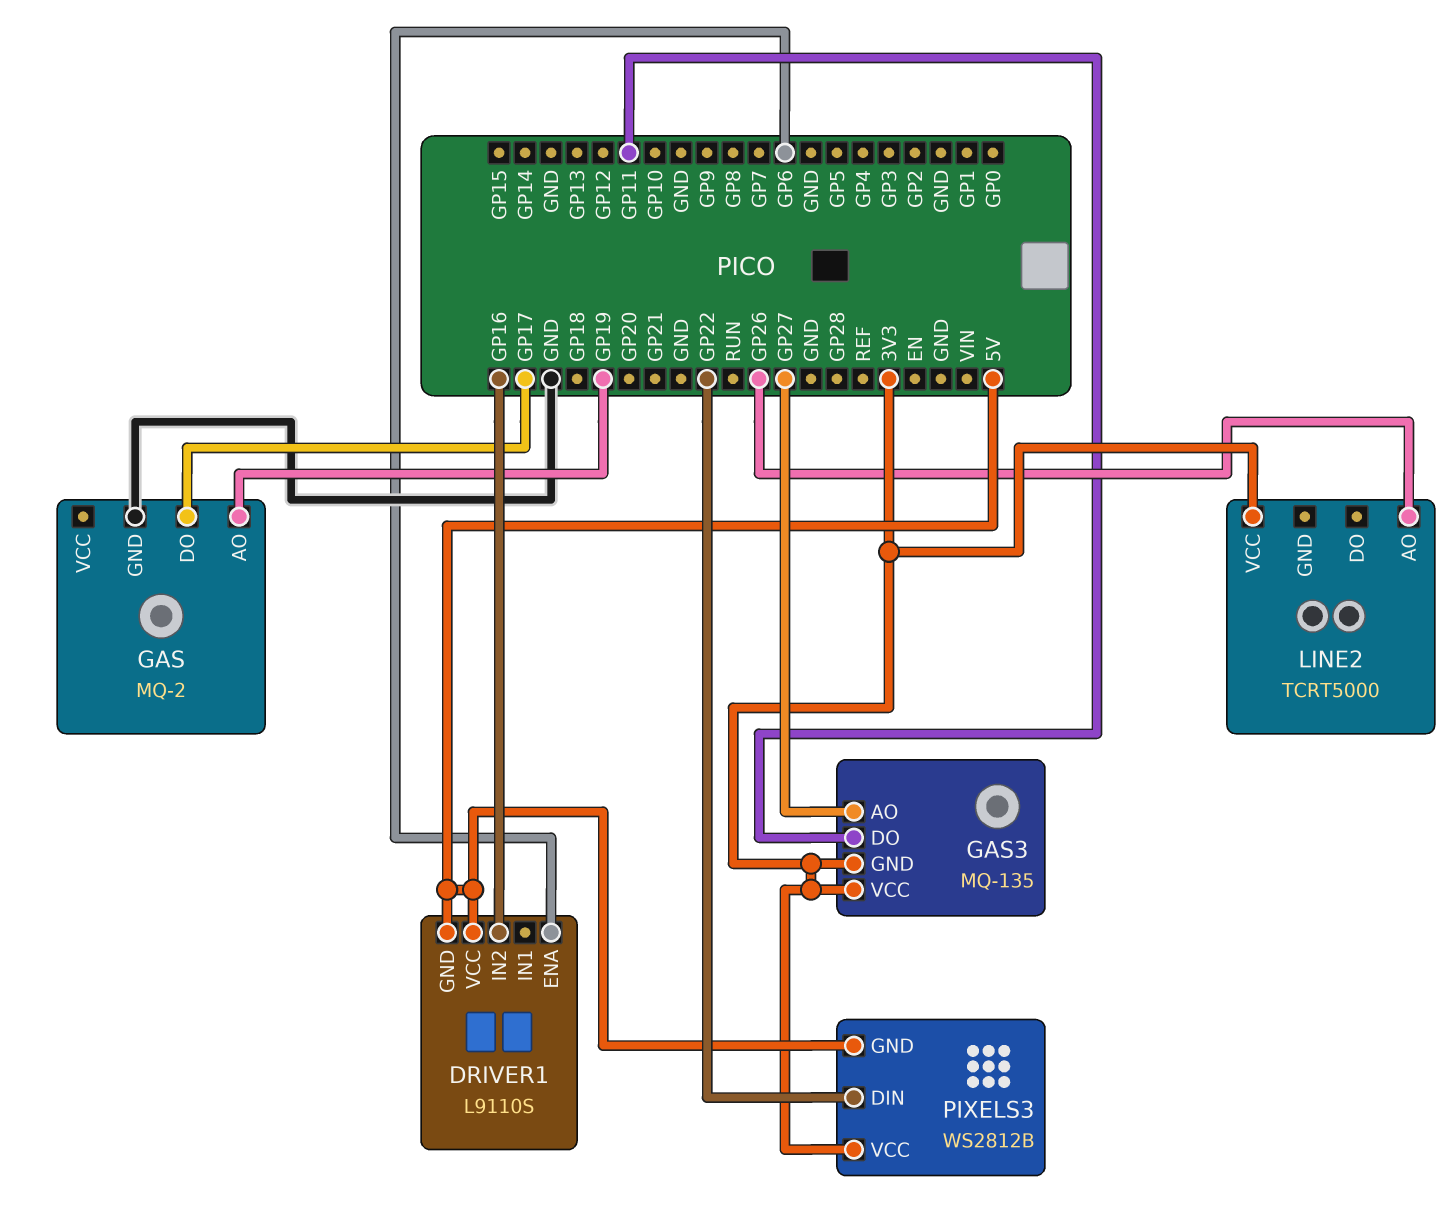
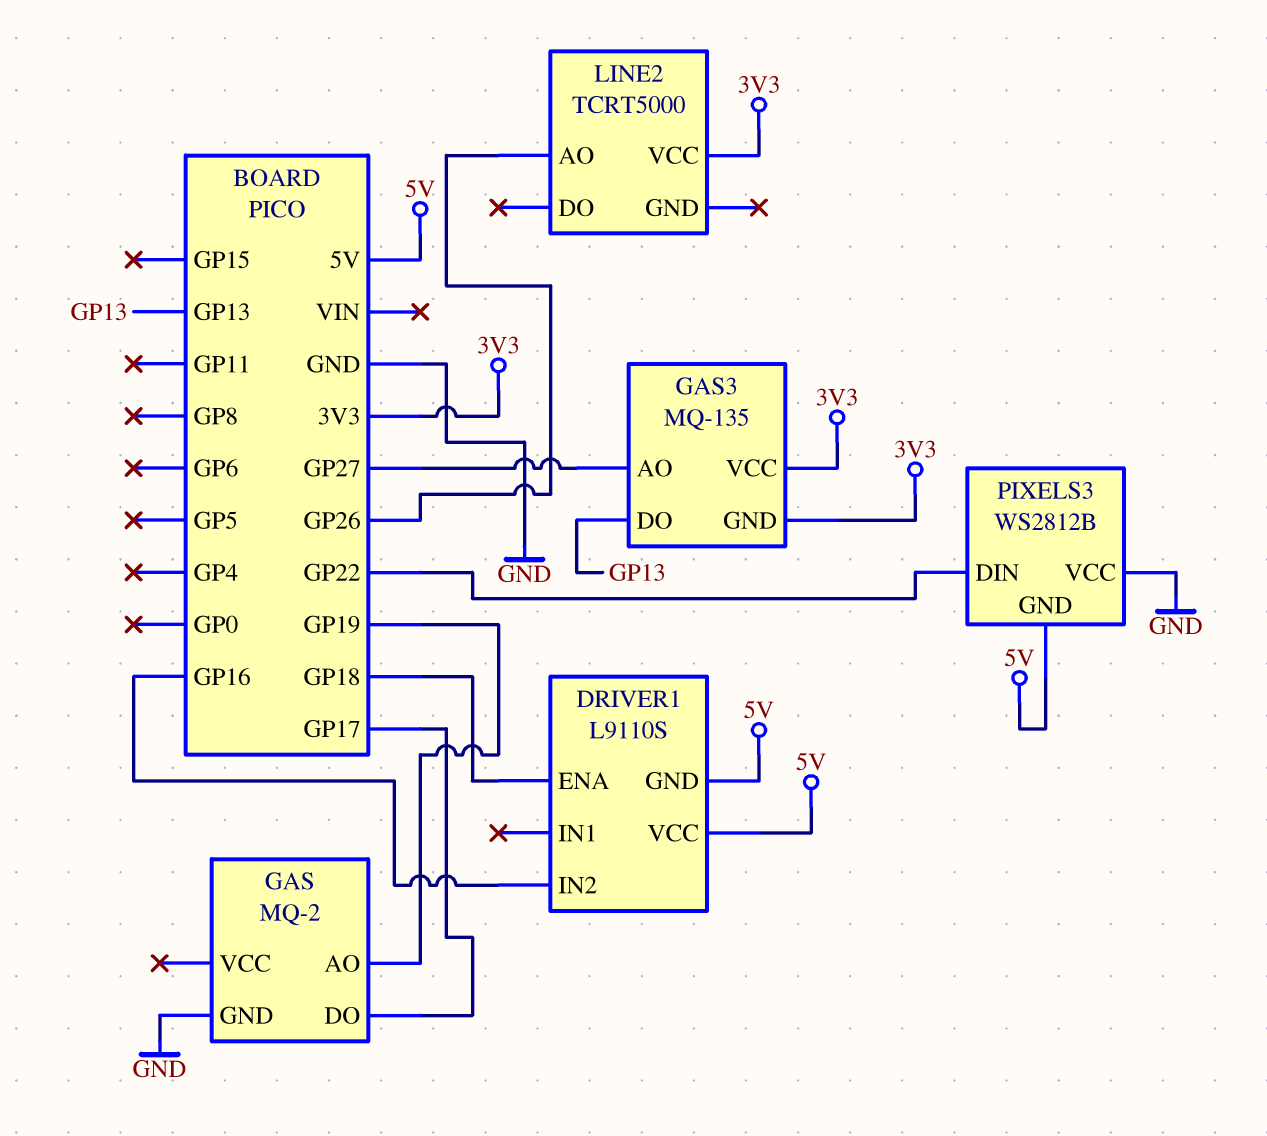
DRIVER1 pin ENA: GP6 -> GP18
GAS3 pin DO: GP11 -> GP13
PIXELS3 pin VCC: 3V3 -> GND

